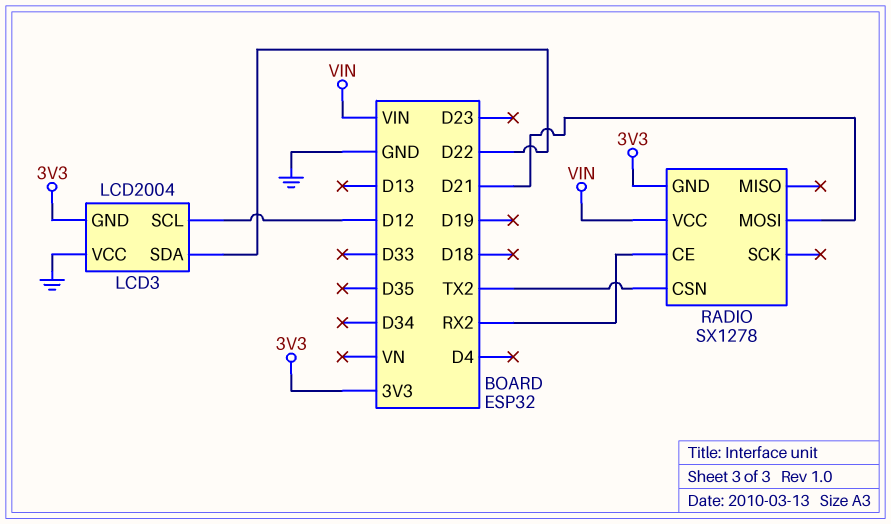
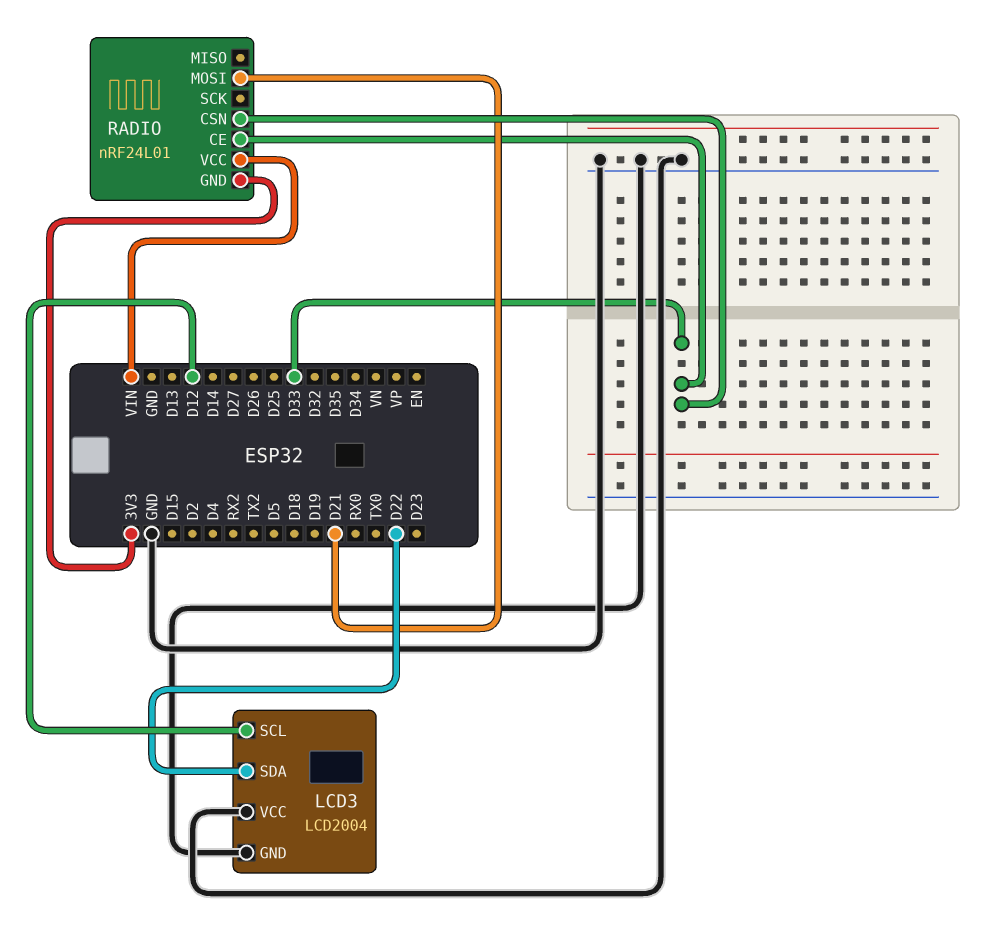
LCD3 pin GND: 3V3 -> GND
RADIO: SX1278 -> nRF24L01
RADIO pin CE: RX2 -> D33
RADIO pin CSN: TX2 -> D33

